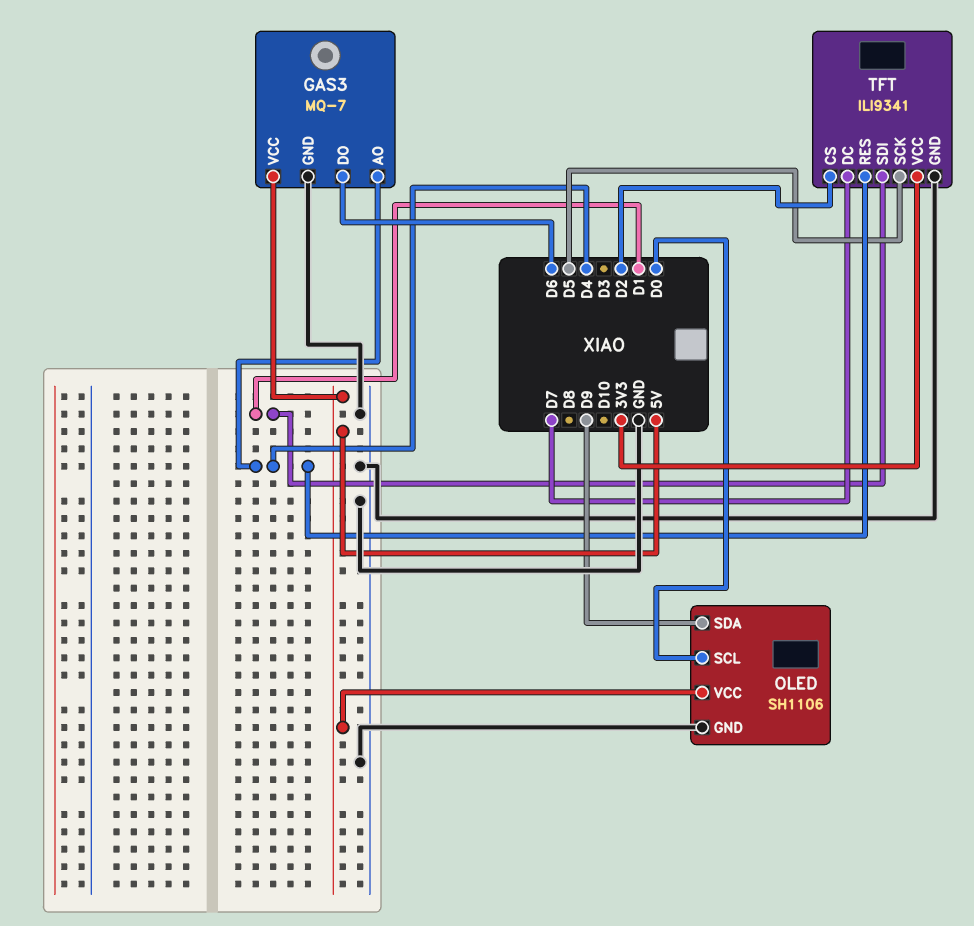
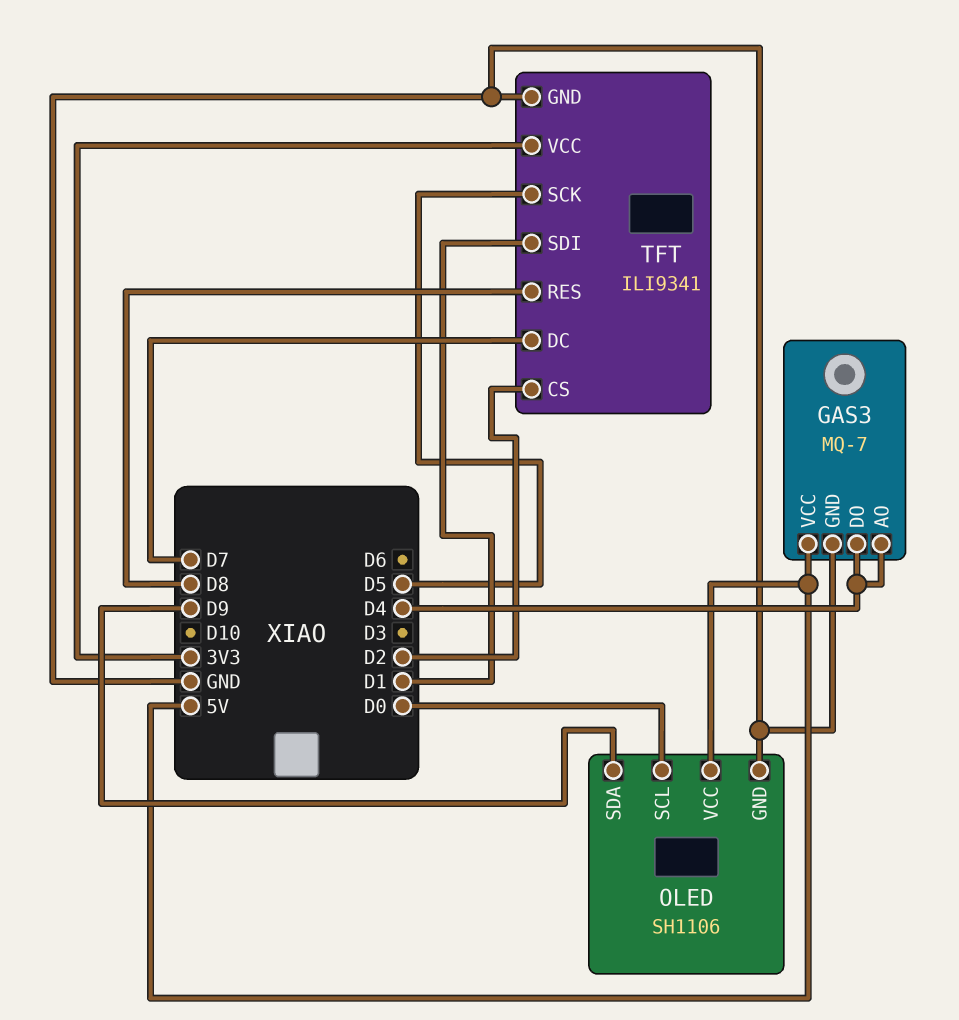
GAS3 pin DO: D6 -> D4
TFT pin RES: D4 -> D8

